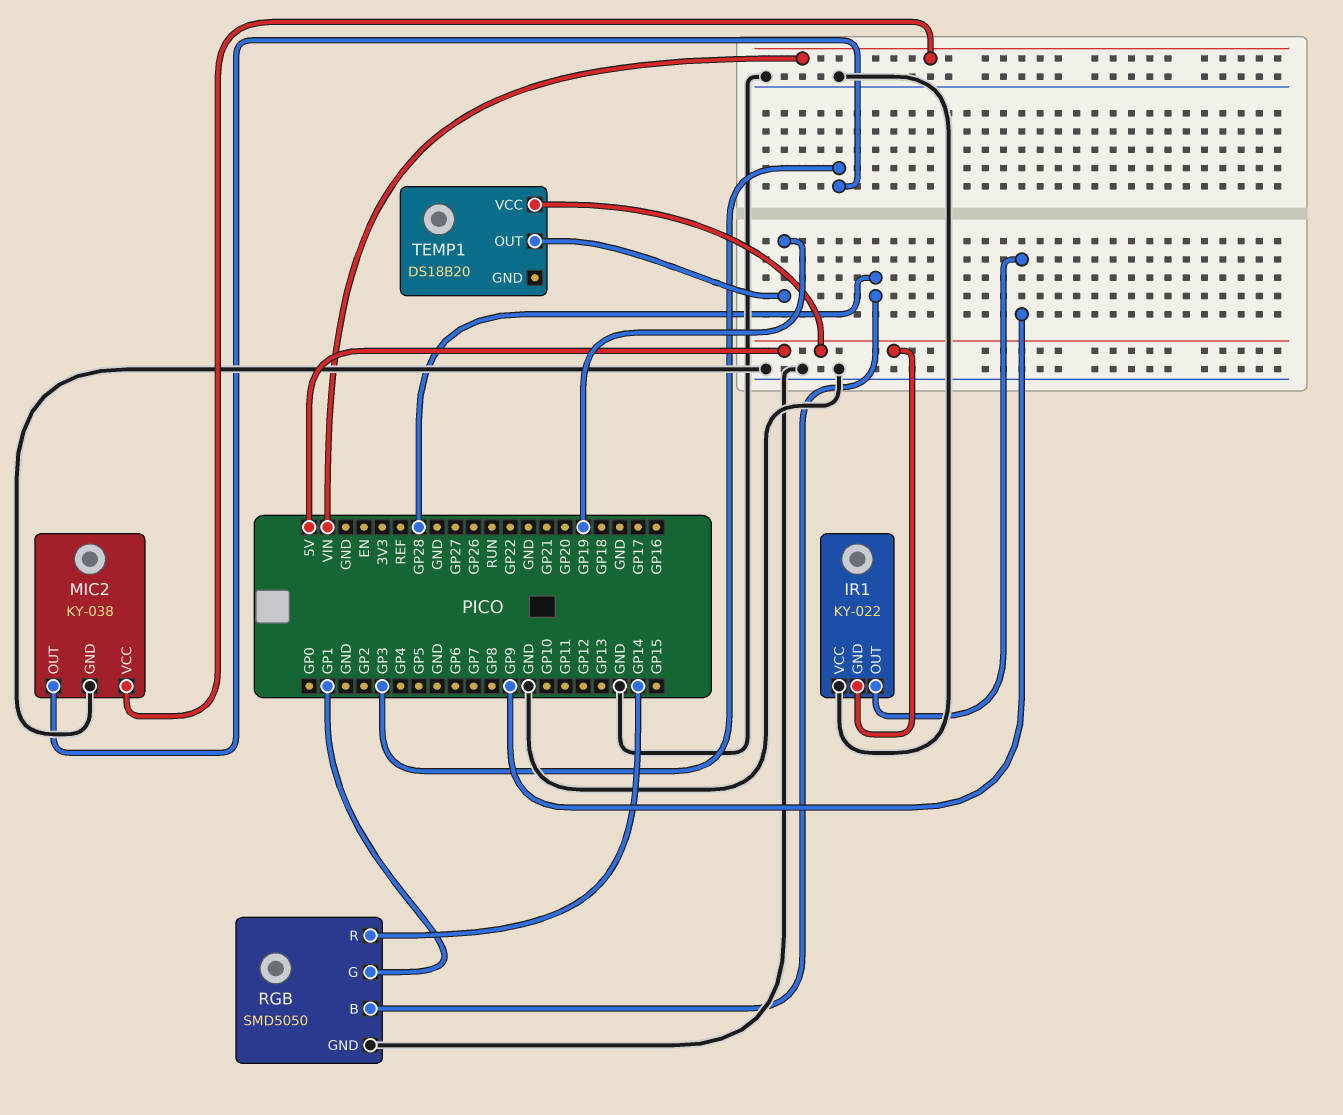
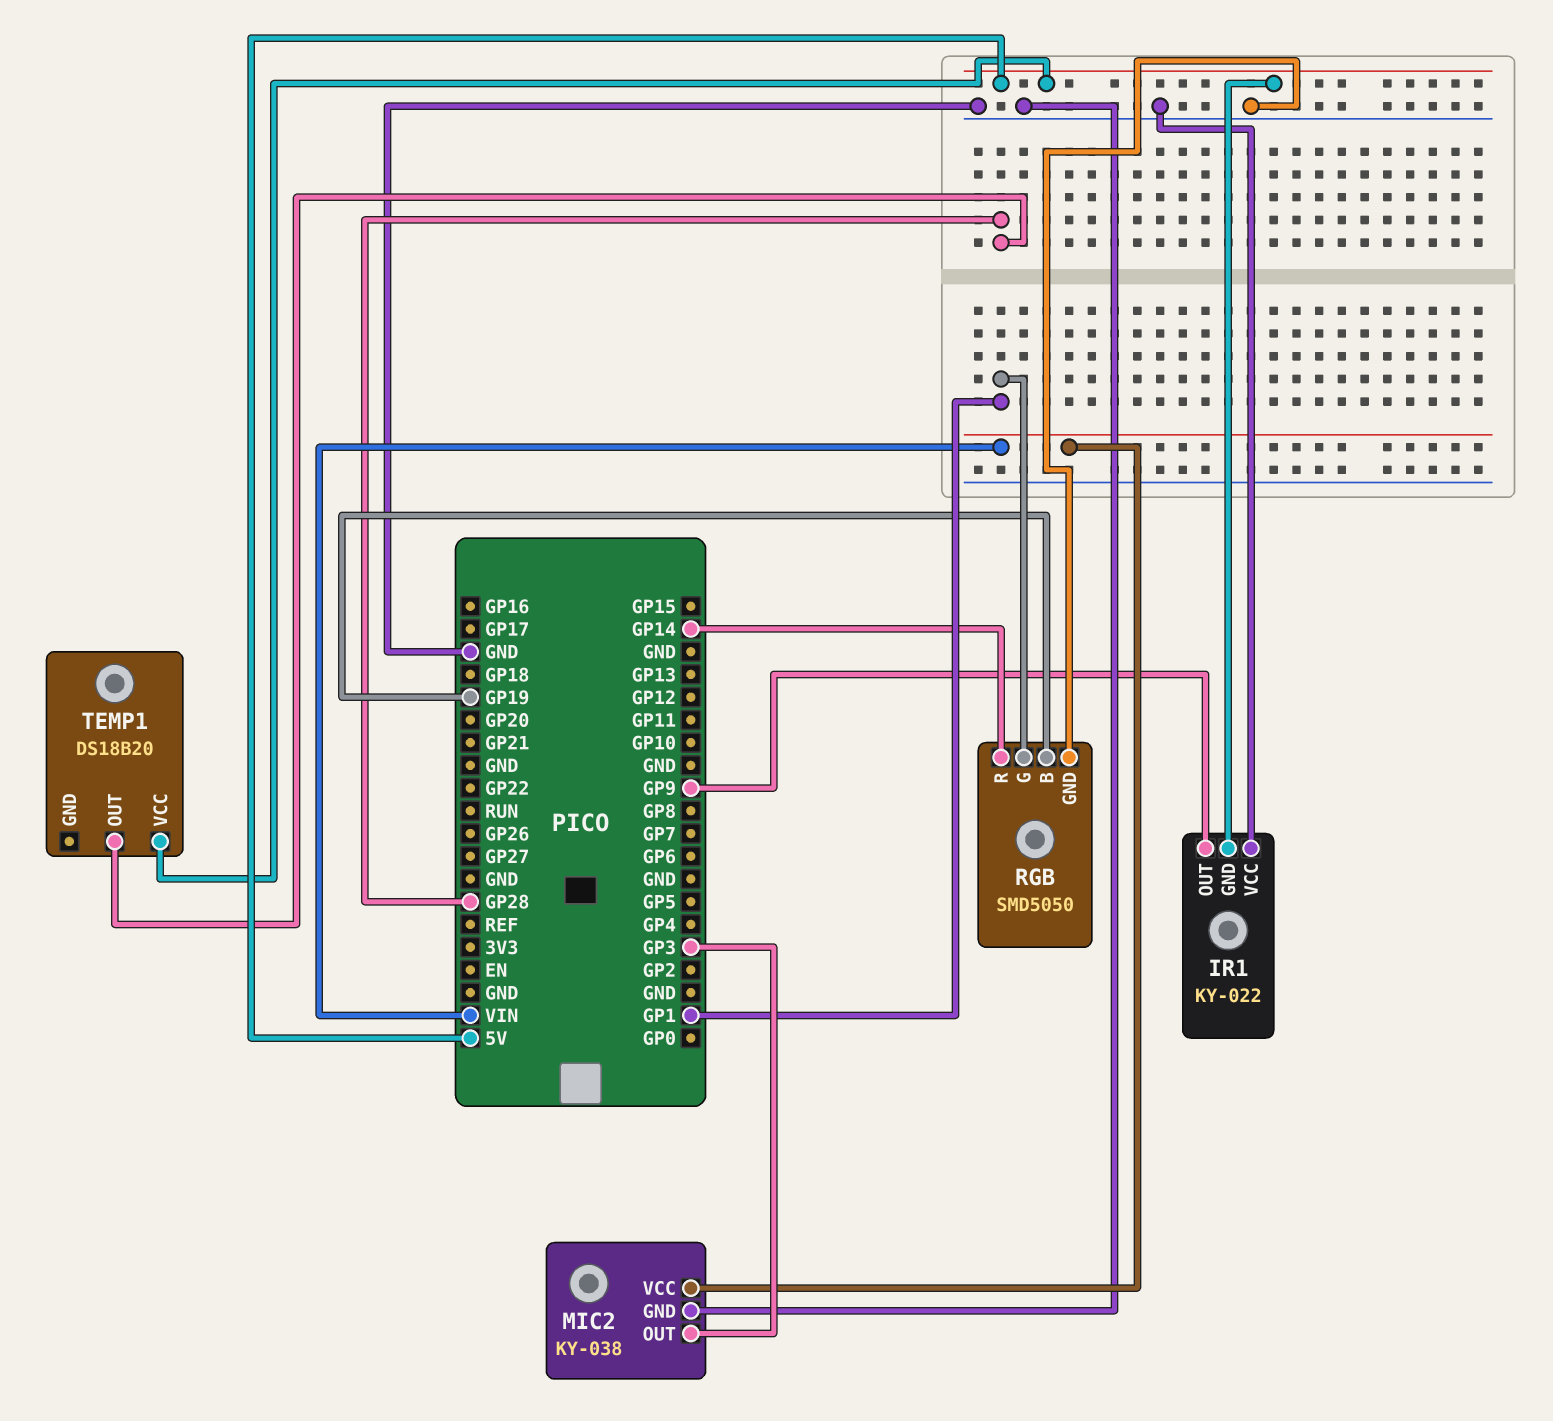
RGB pin B: GP28 -> GP19
TEMP1 pin OUT: GP19 -> GP28

